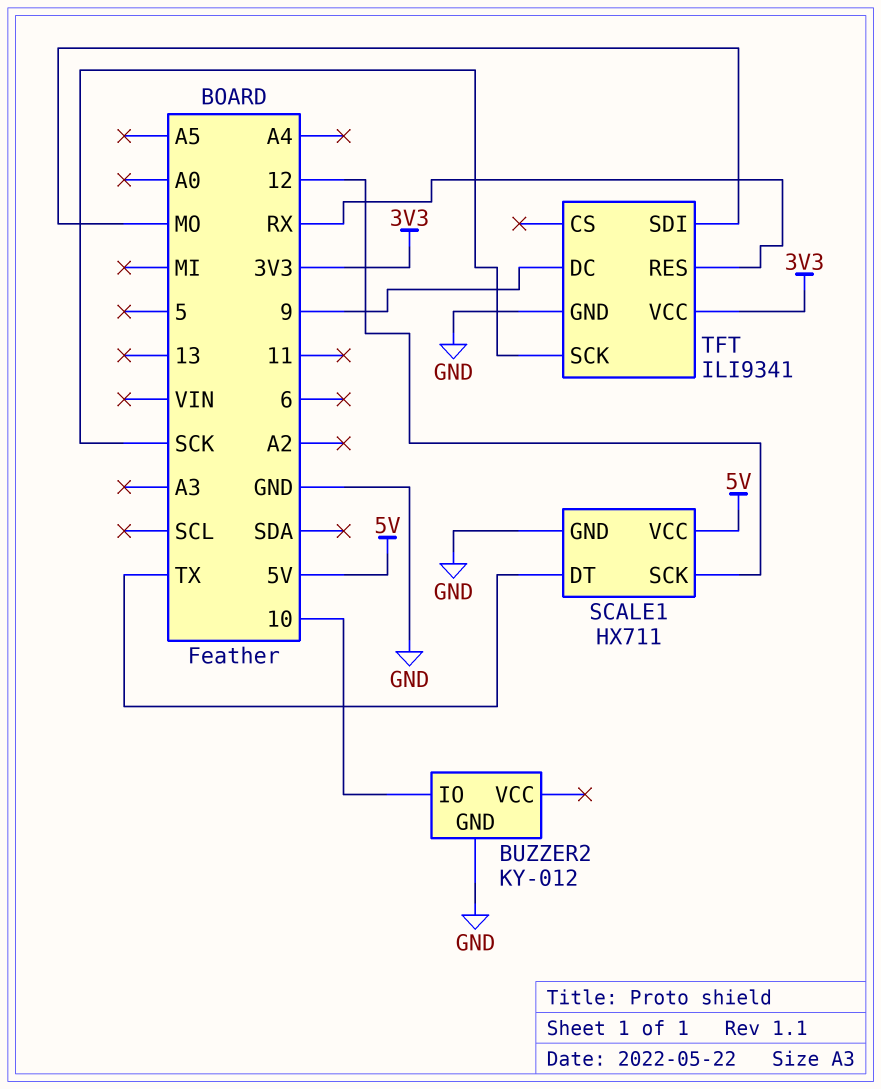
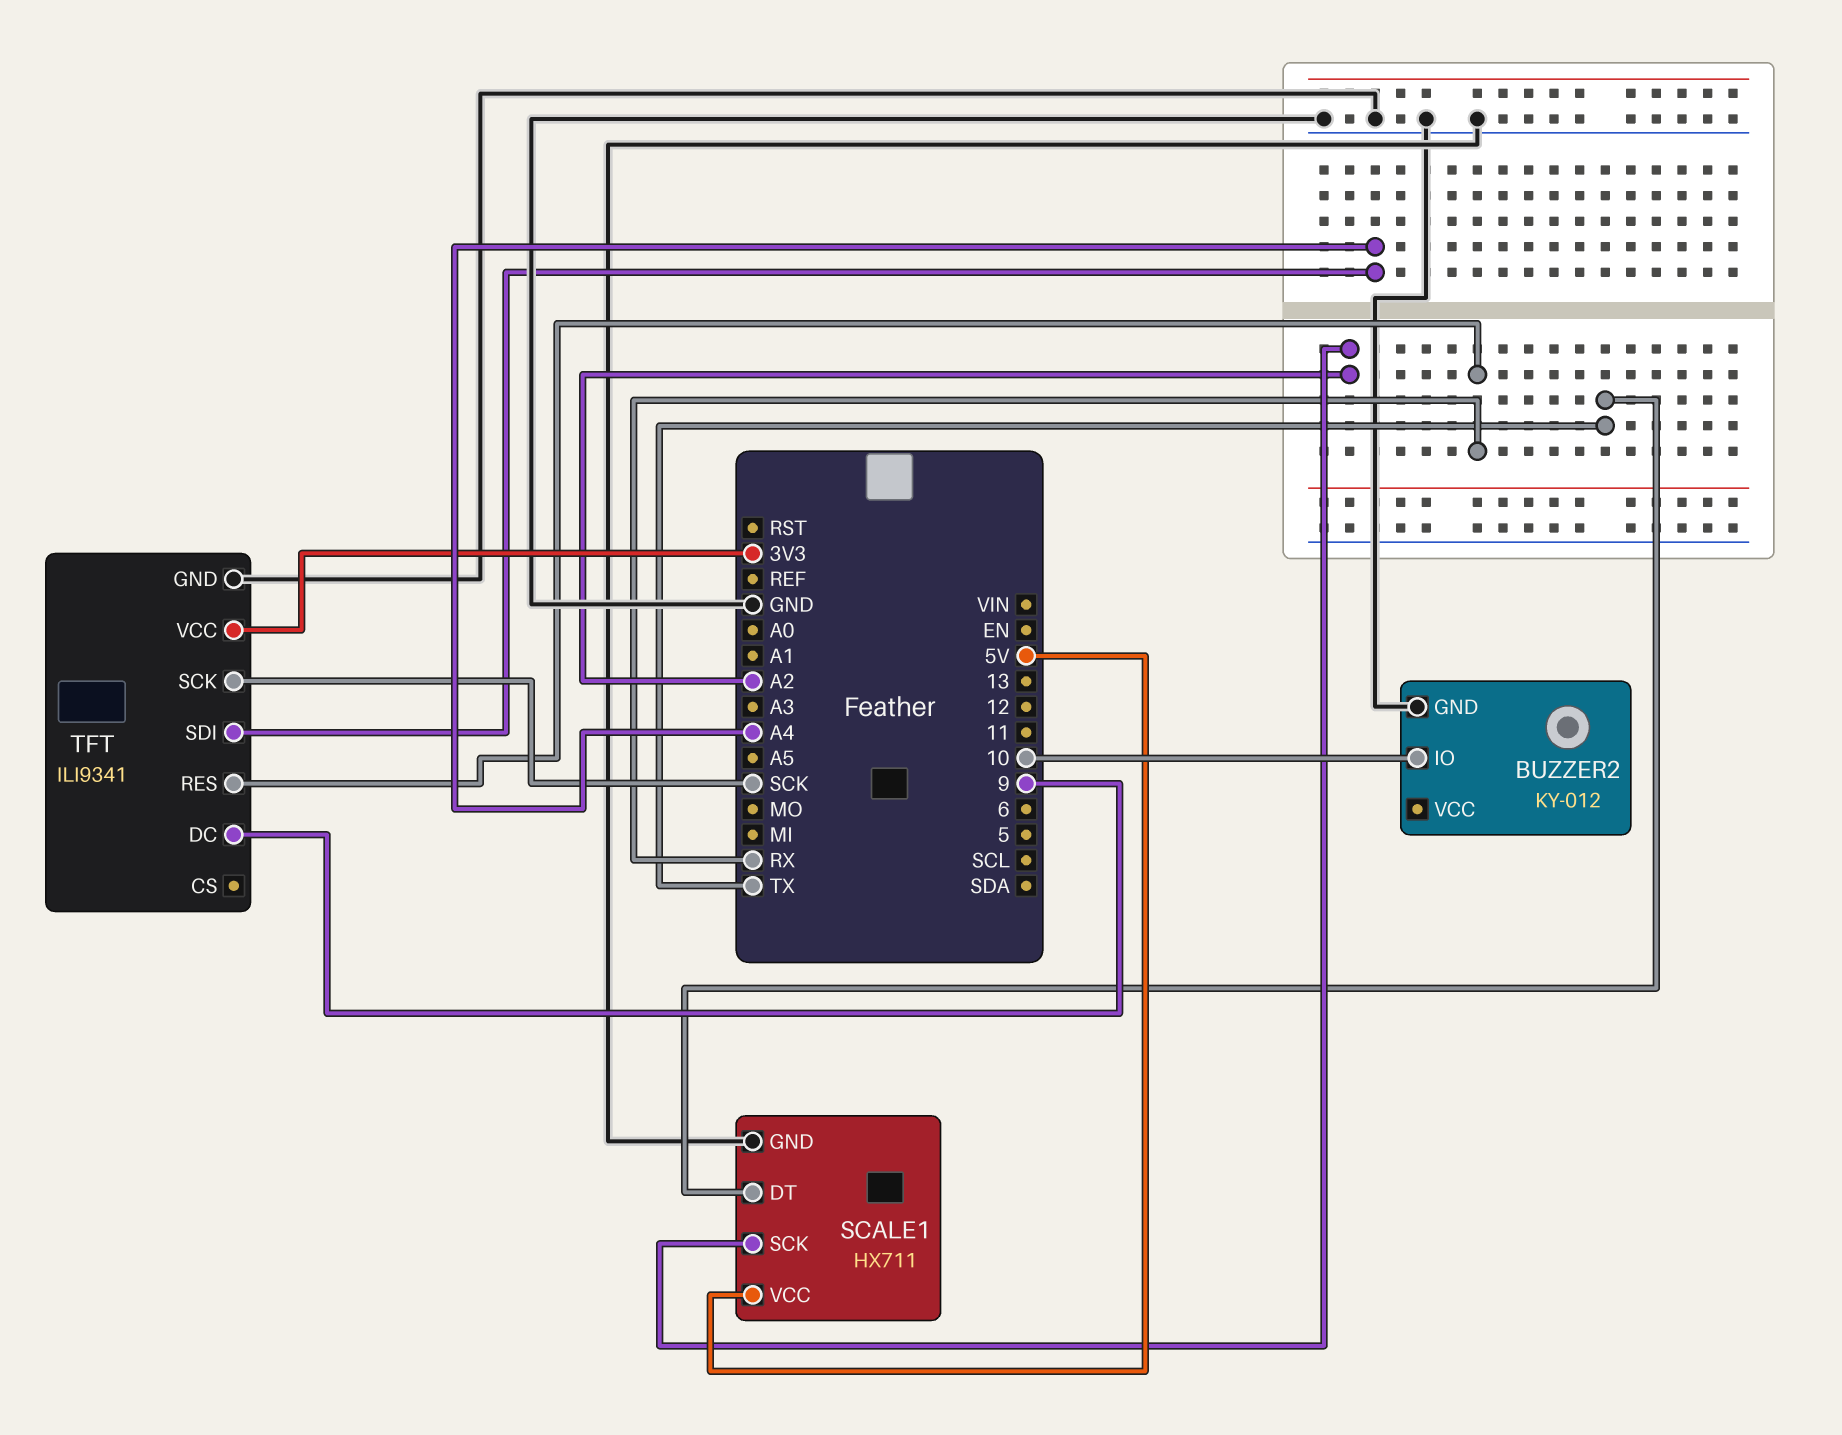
SCALE1 pin SCK: 12 -> A2
TFT pin SDI: MO -> A4

